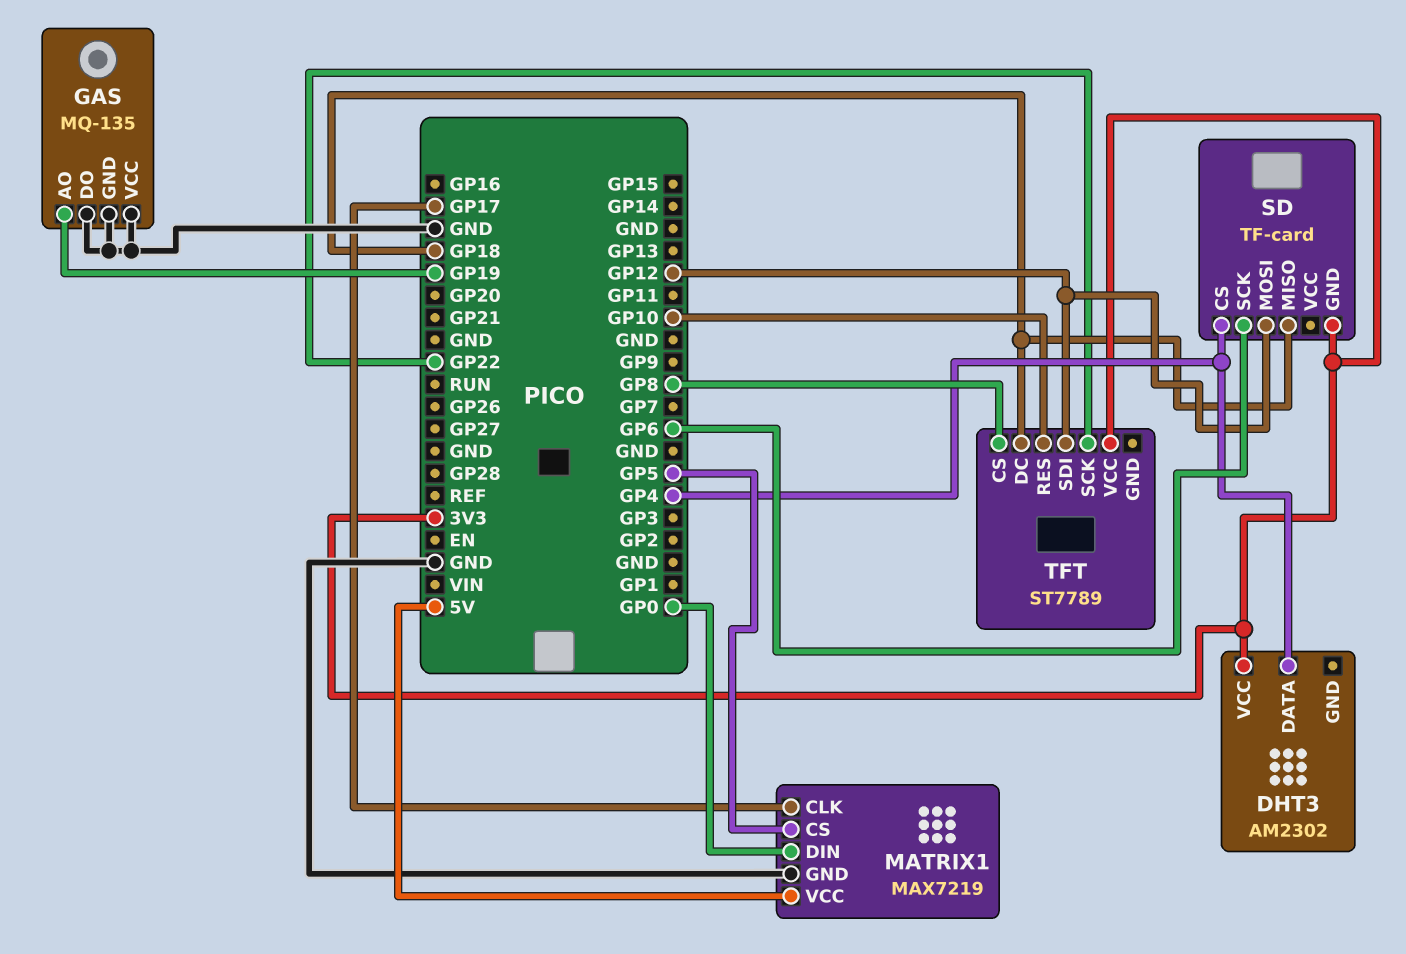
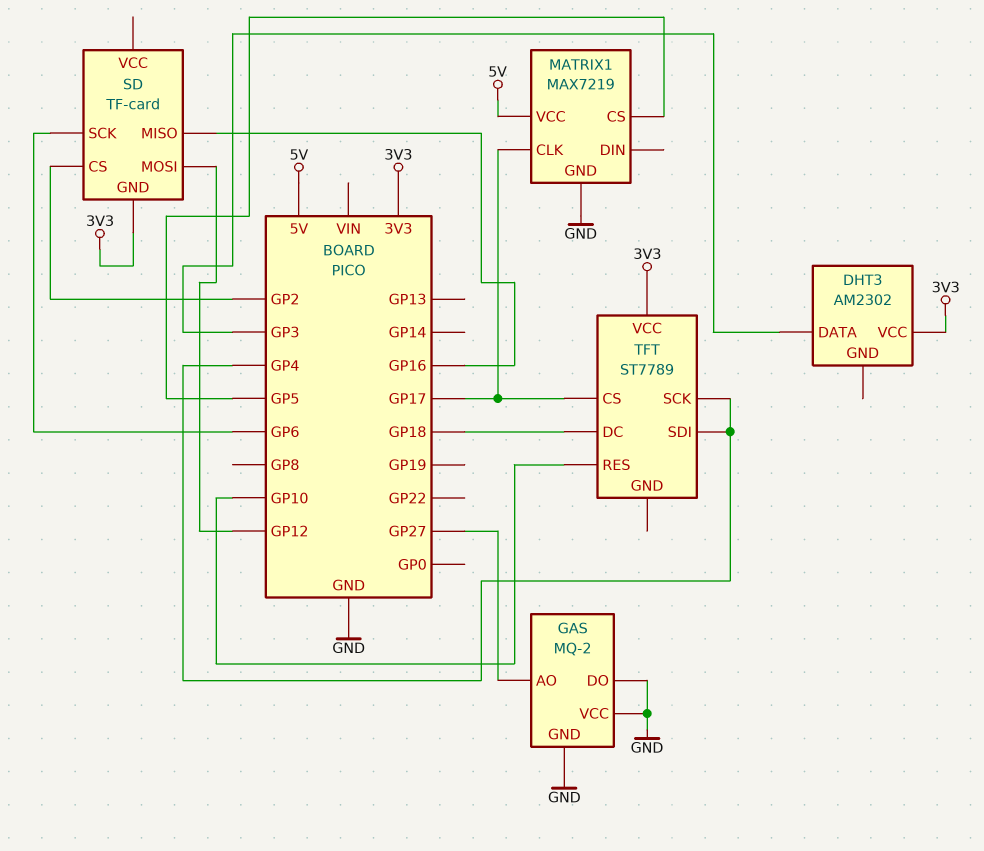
DHT3 pin DATA: GP4 -> GP3
GAS: MQ-135 -> MQ-2
GAS pin AO: GP19 -> GP27
MATRIX1 pin DIN: GP0 -> none
SD pin CS: GP4 -> GP2
SD pin MISO: GP18 -> GP16
TFT pin CS: GP8 -> GP17
TFT pin SCK: GP22 -> GP4
TFT pin SDI: GP12 -> GP4

